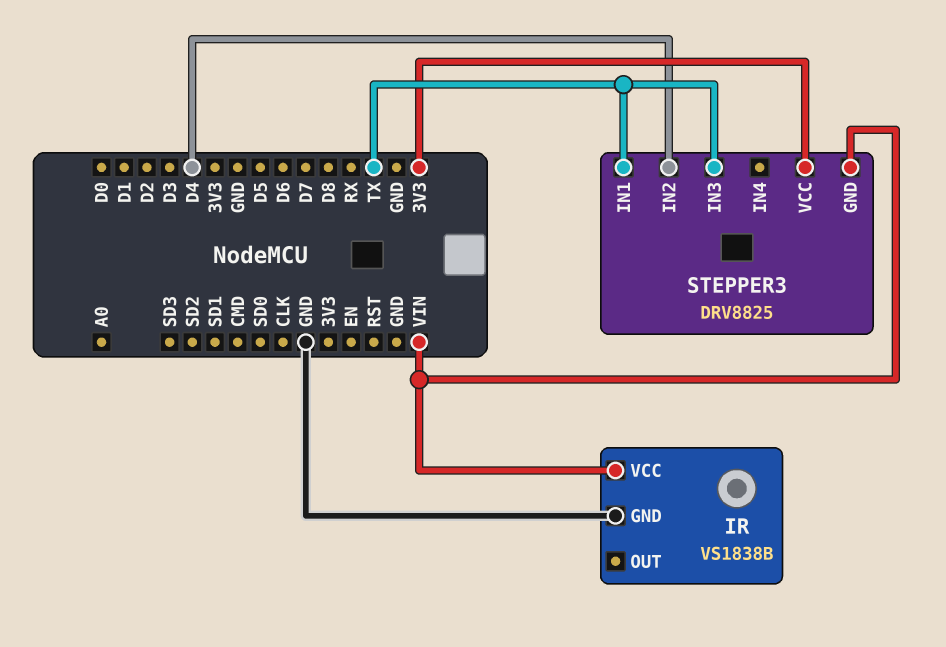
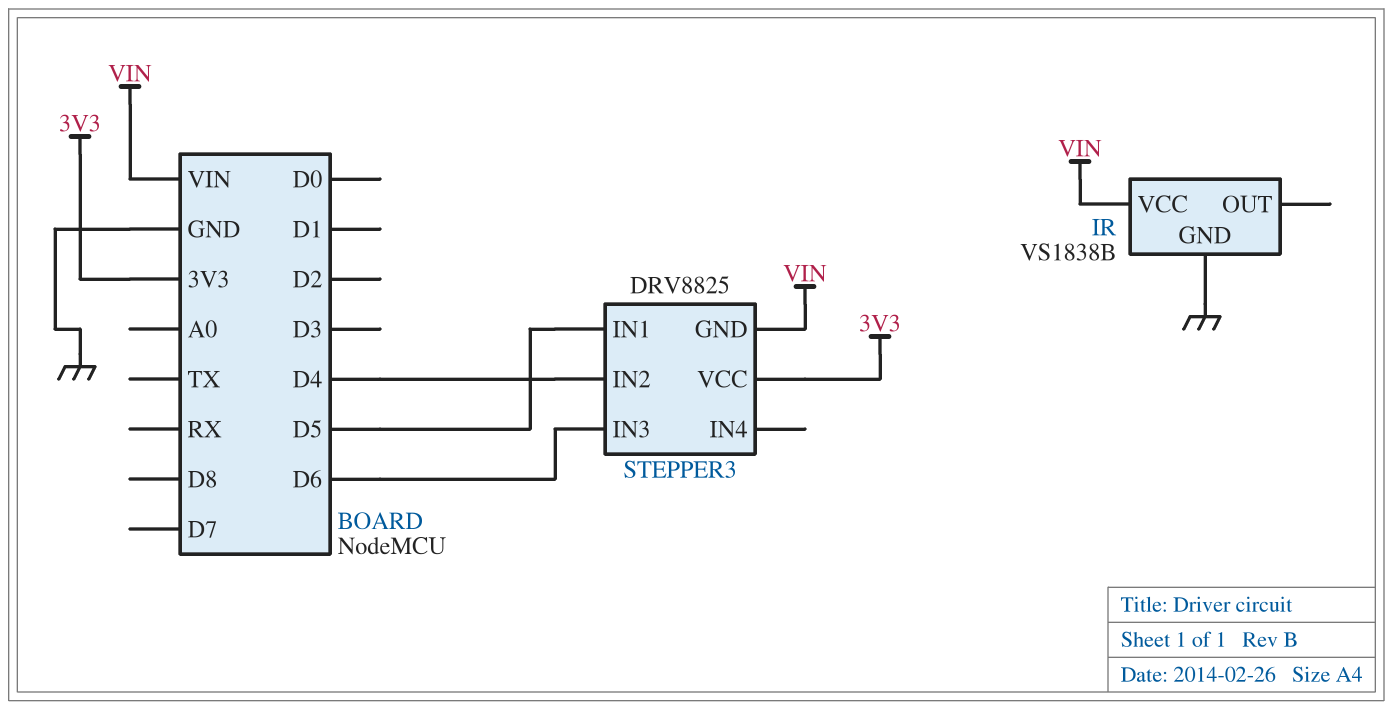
STEPPER3 pin IN1: TX -> D5
STEPPER3 pin IN3: TX -> D6

